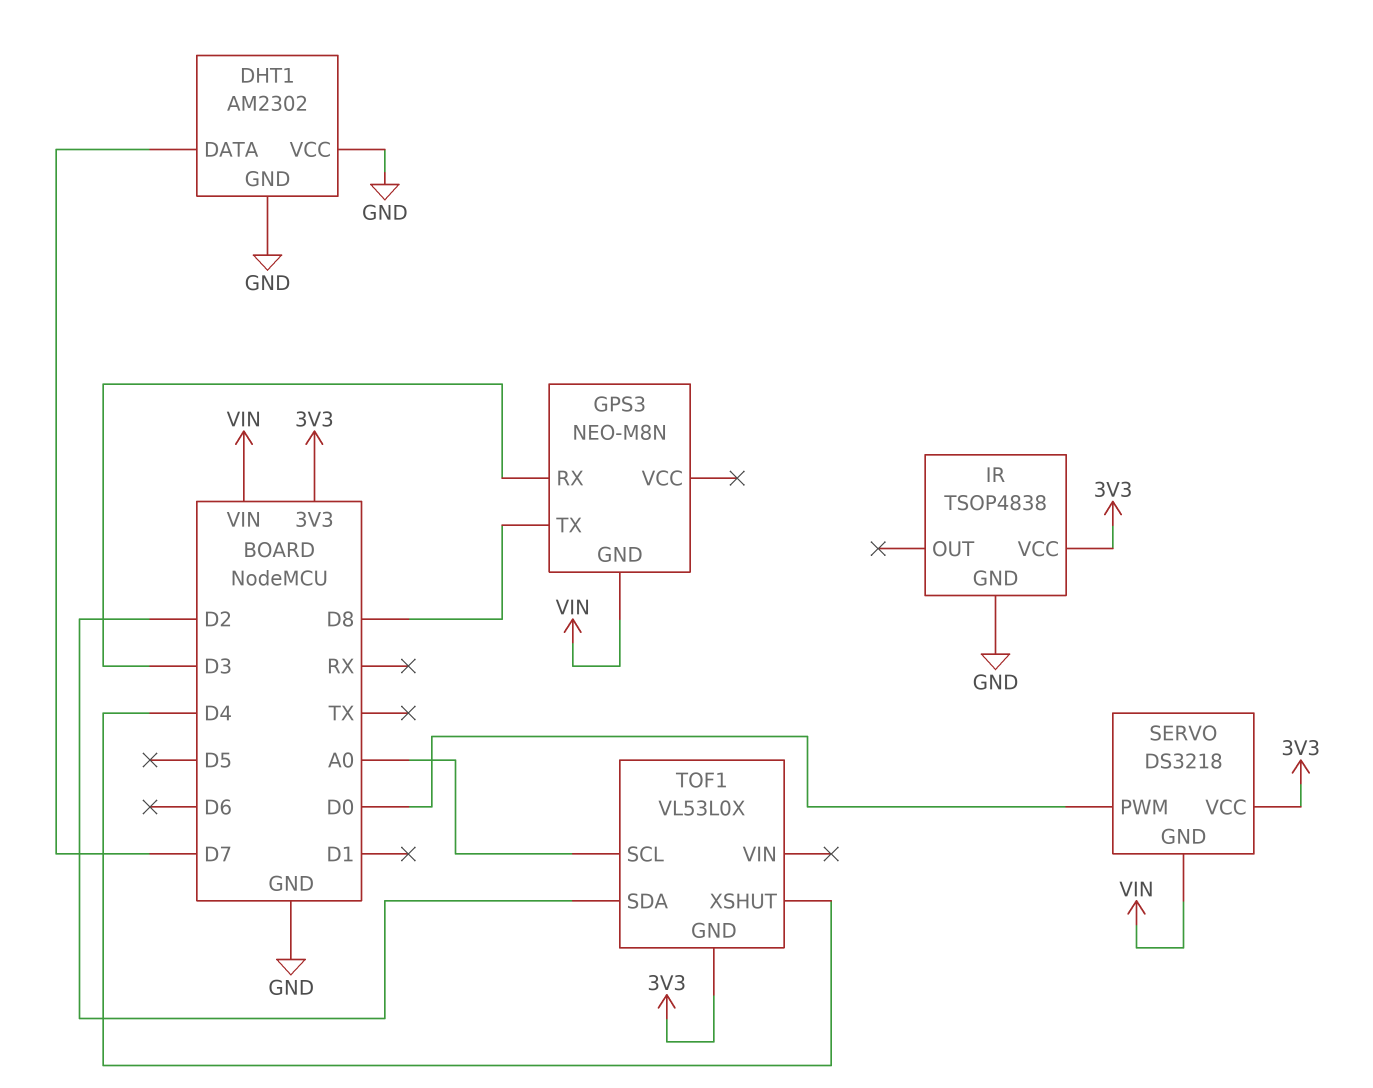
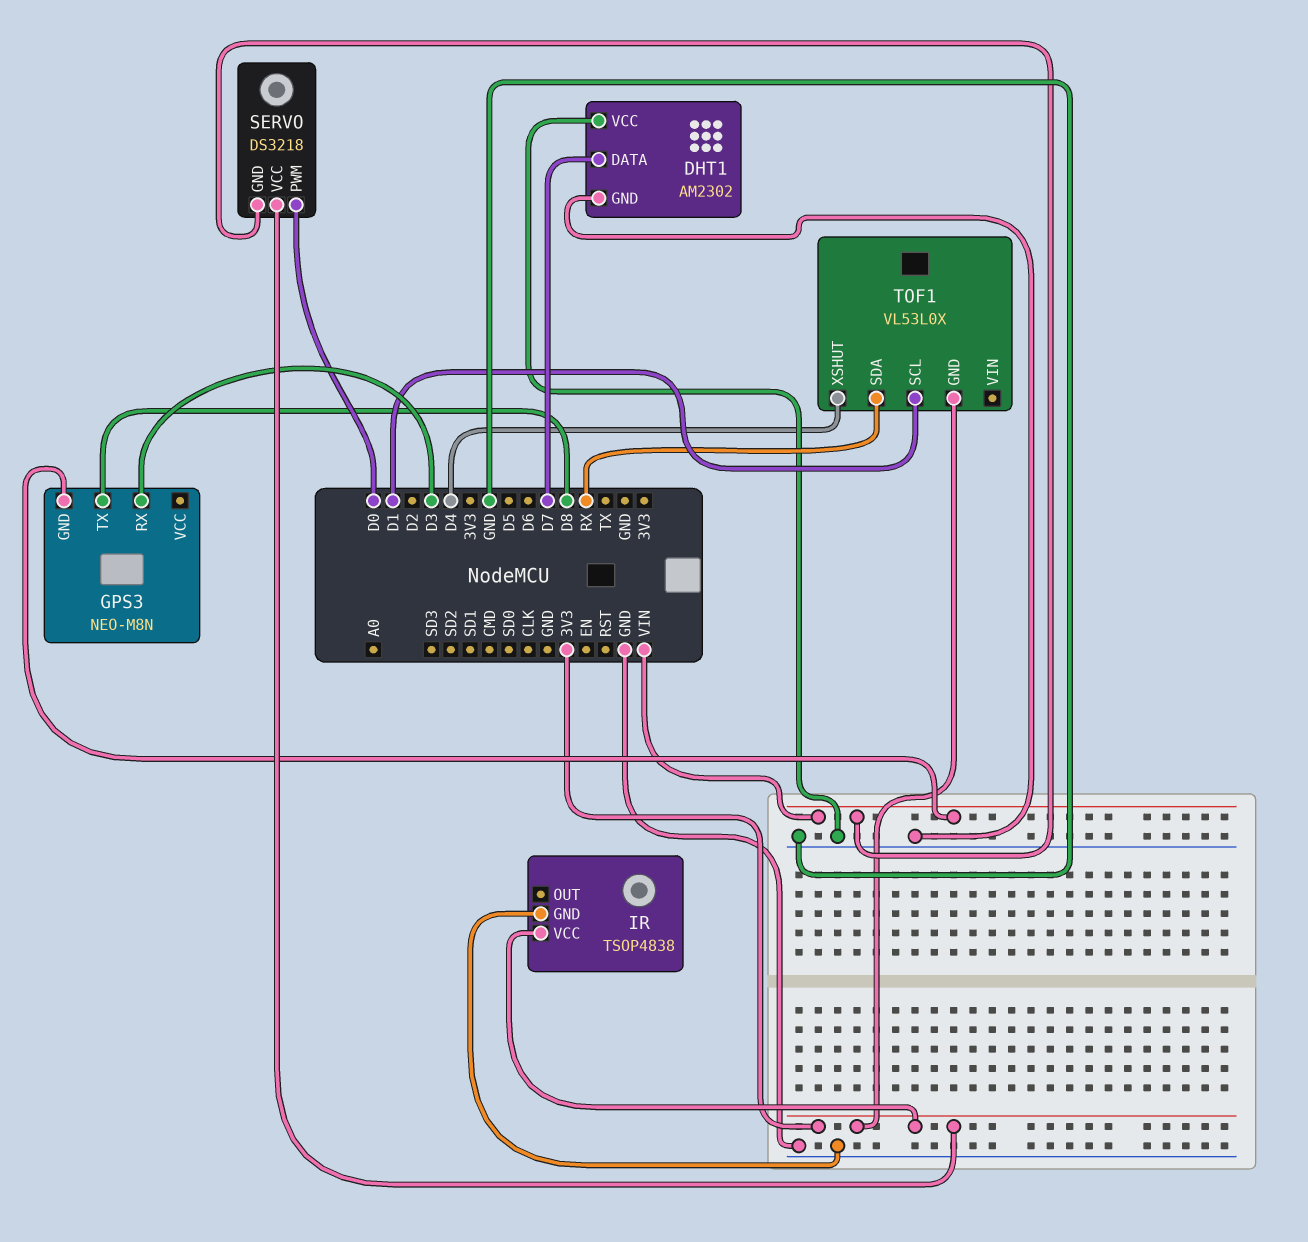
TOF1 pin SCL: A0 -> D1
TOF1 pin SDA: D2 -> RX

